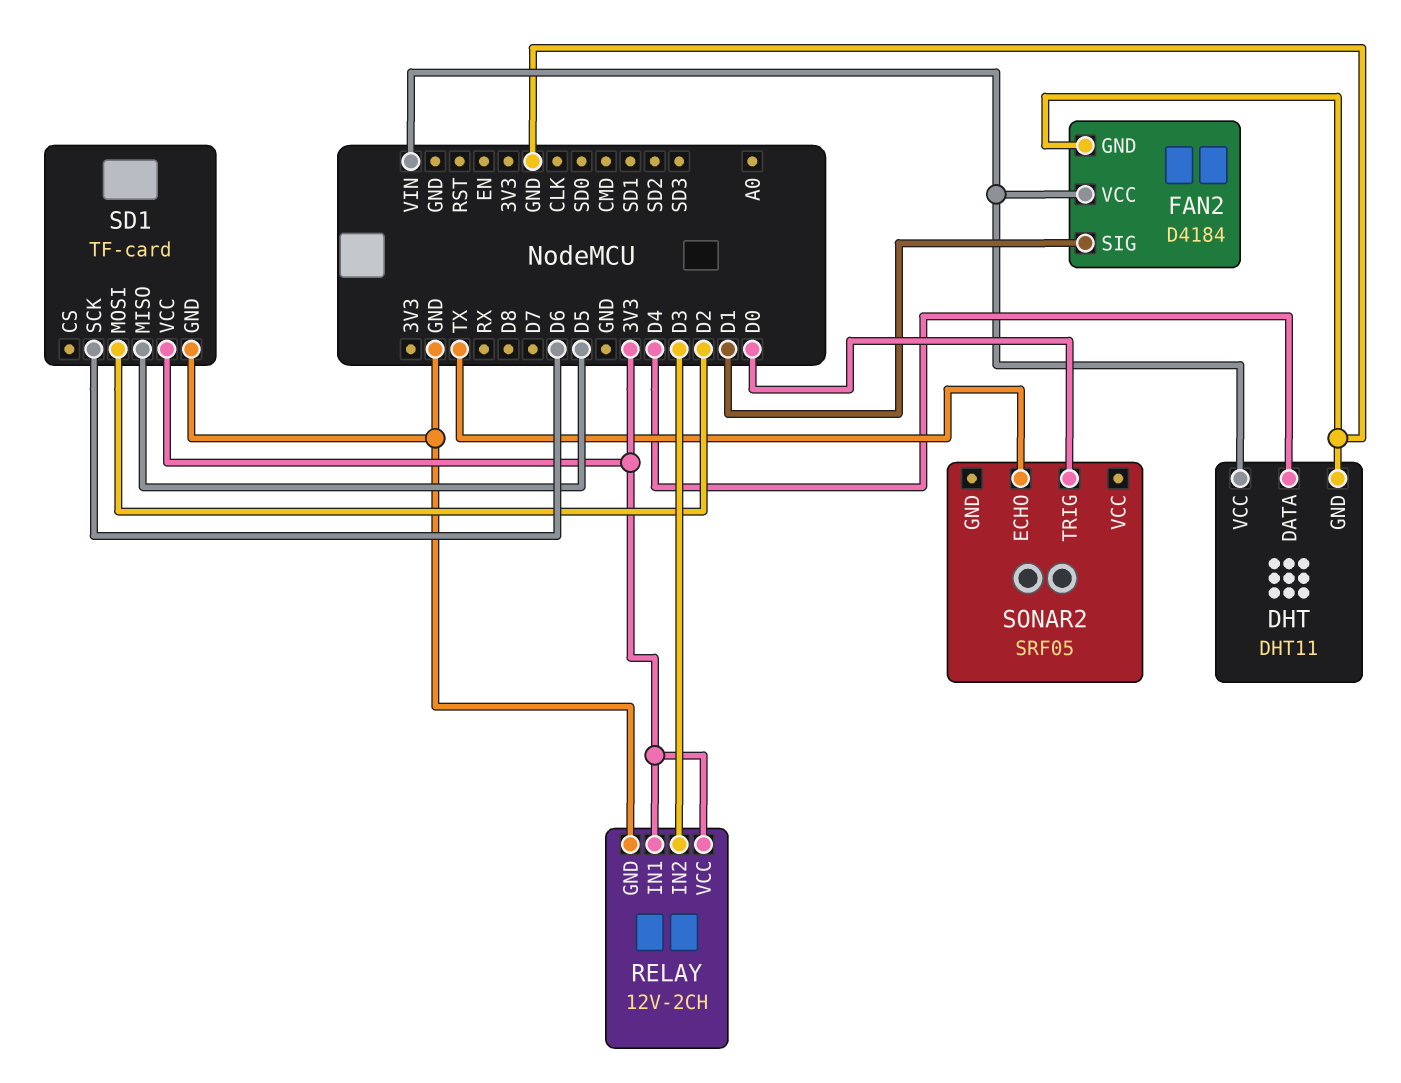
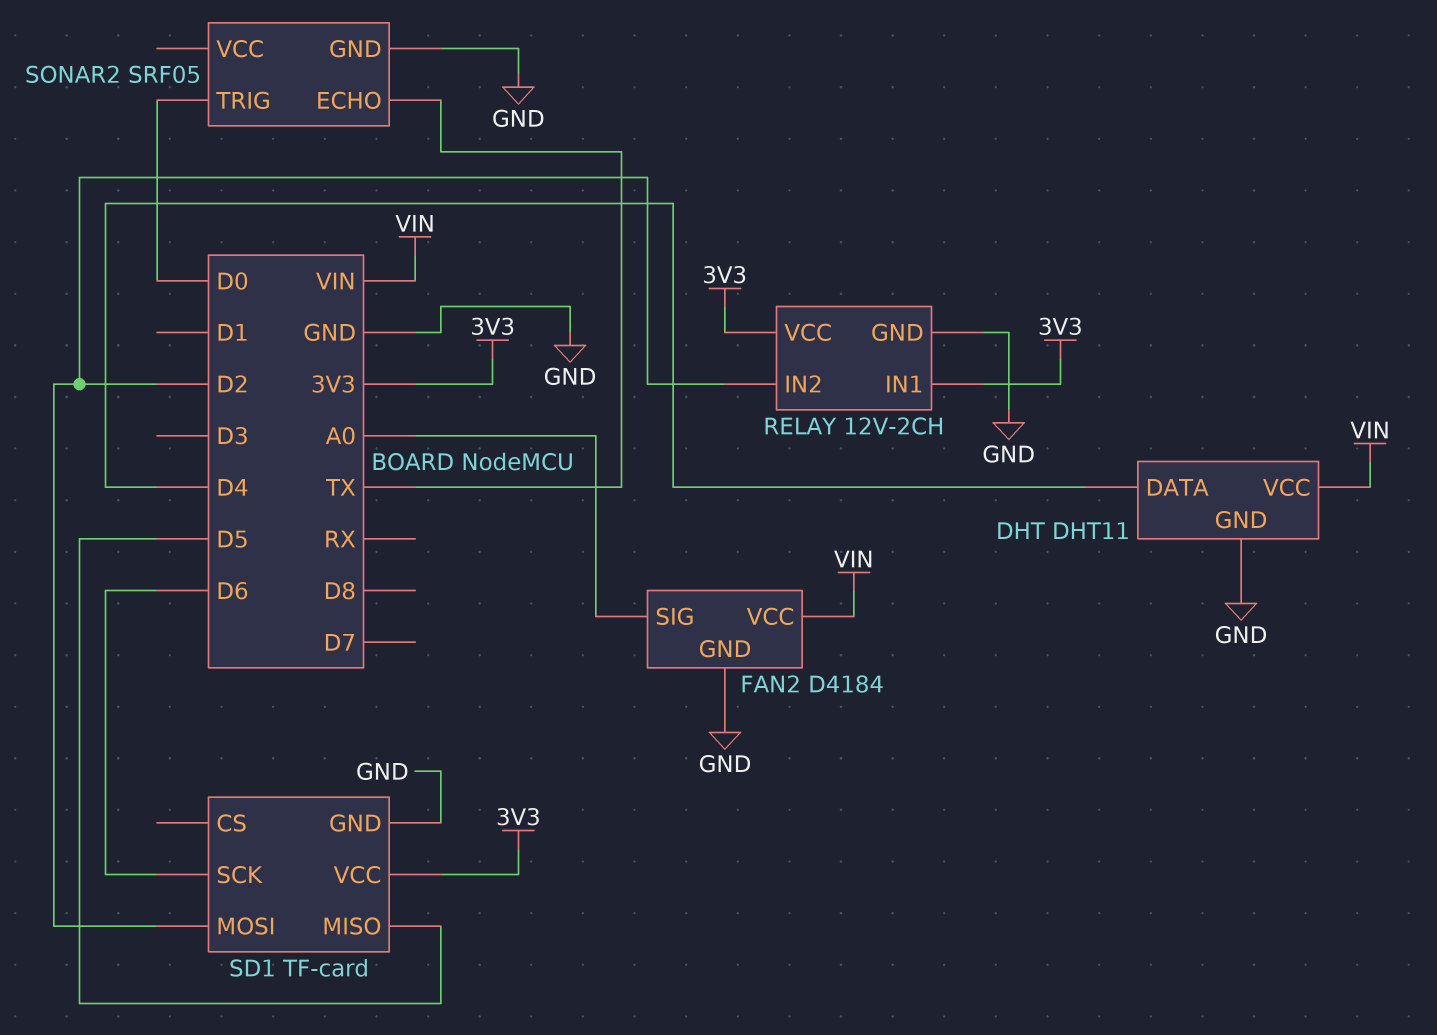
FAN2 pin SIG: D1 -> A0
RELAY pin IN2: D3 -> D2
SONAR2 pin GND: none -> GND

